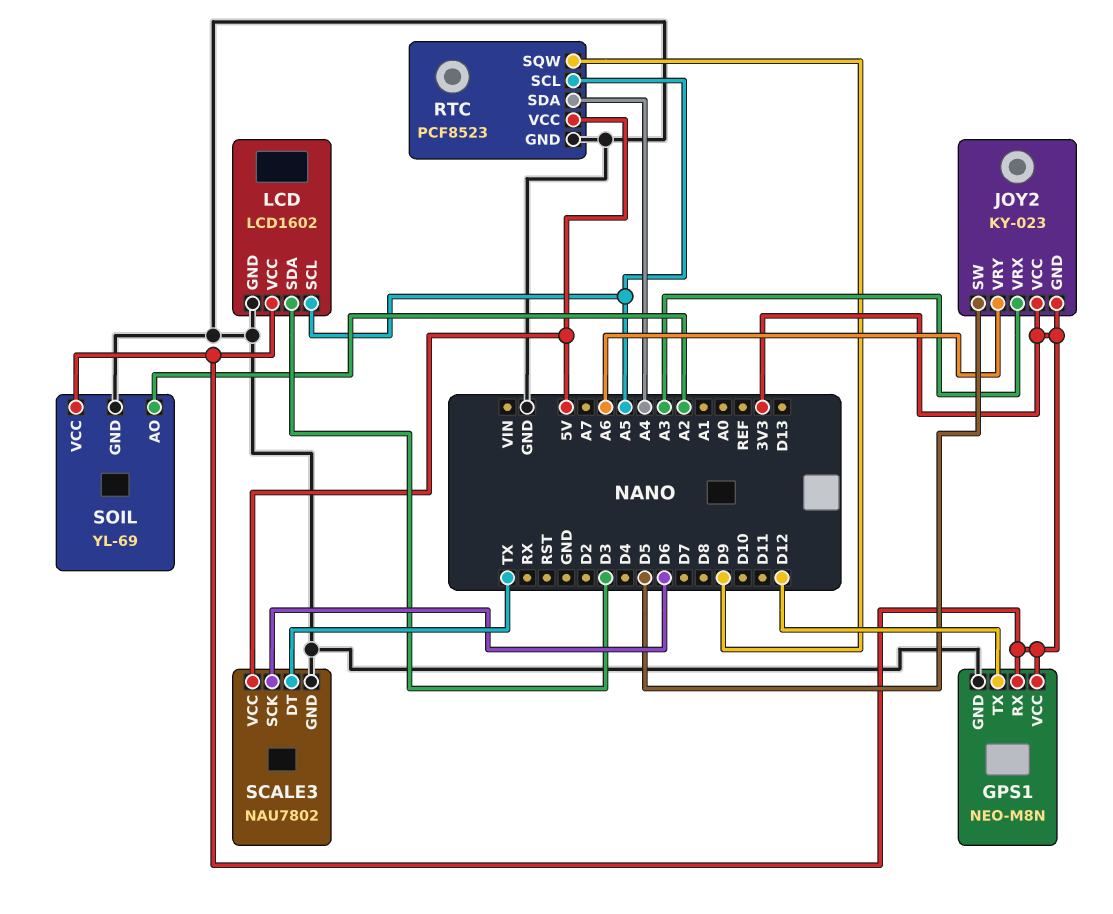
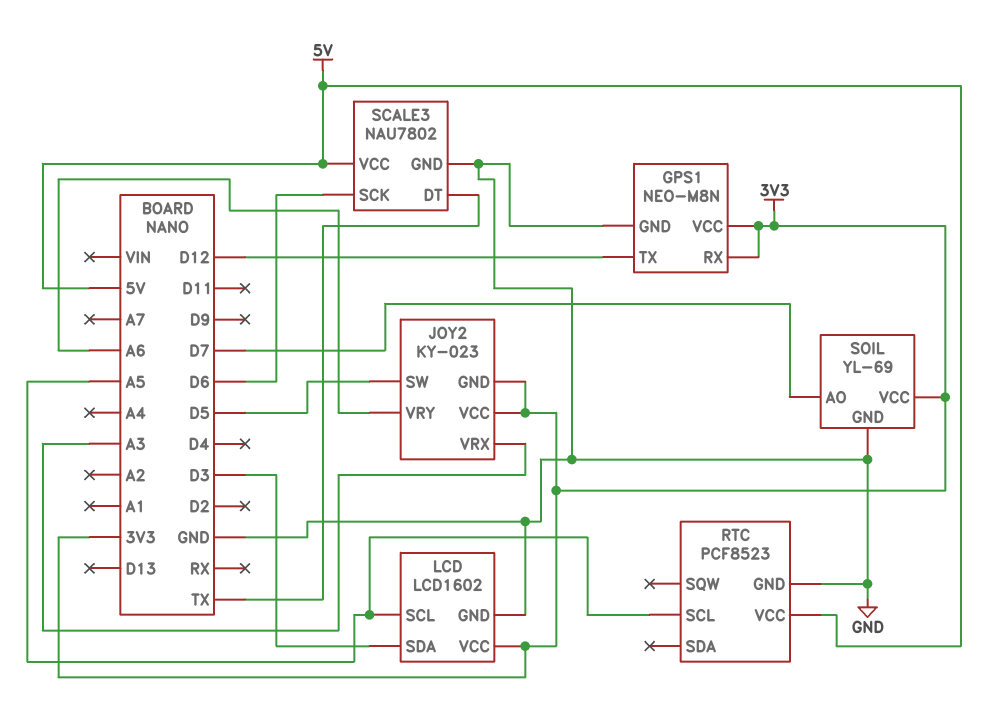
RTC pin SDA: A4 -> none
RTC pin SQW: D9 -> none
SOIL pin AO: A2 -> D7

